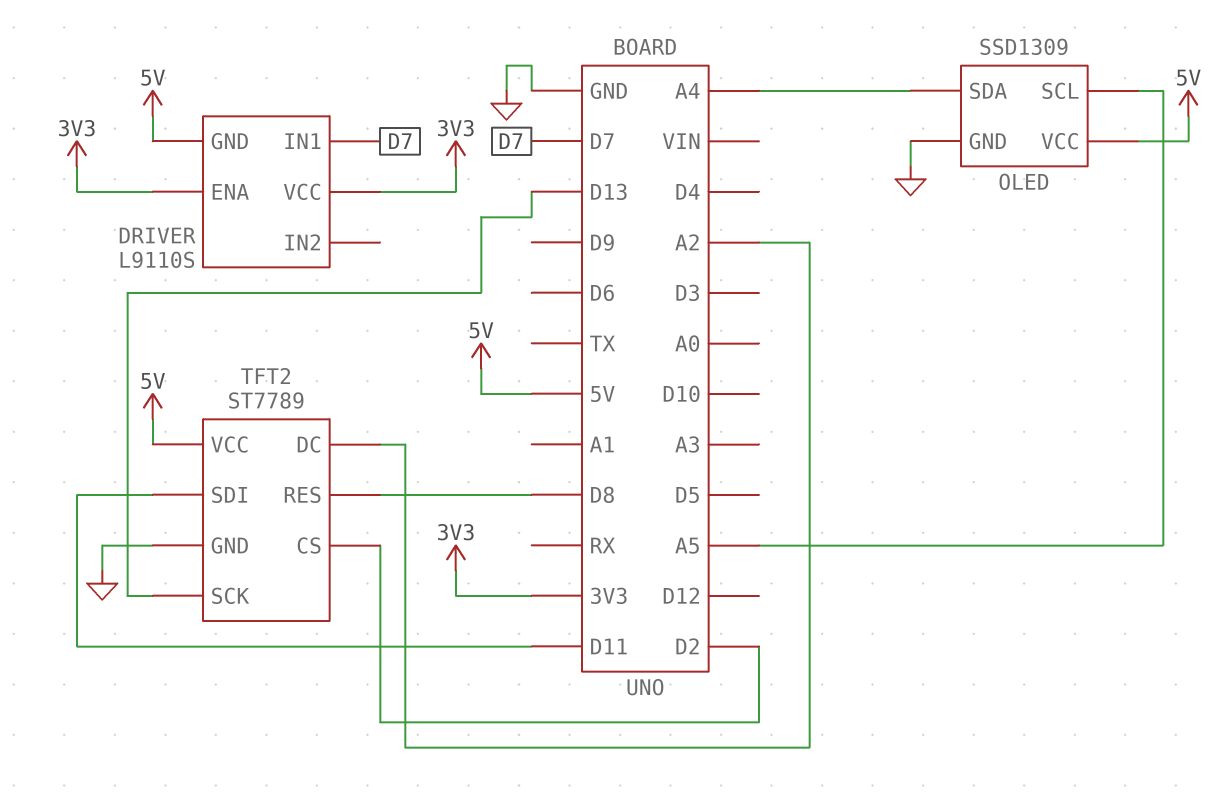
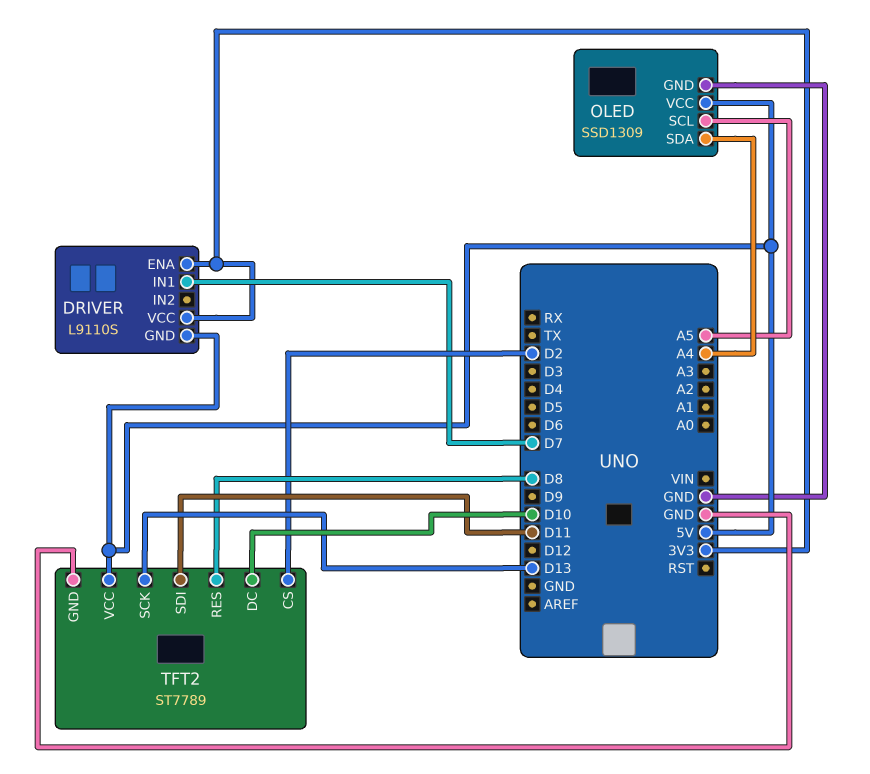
TFT2 pin DC: A2 -> D10

